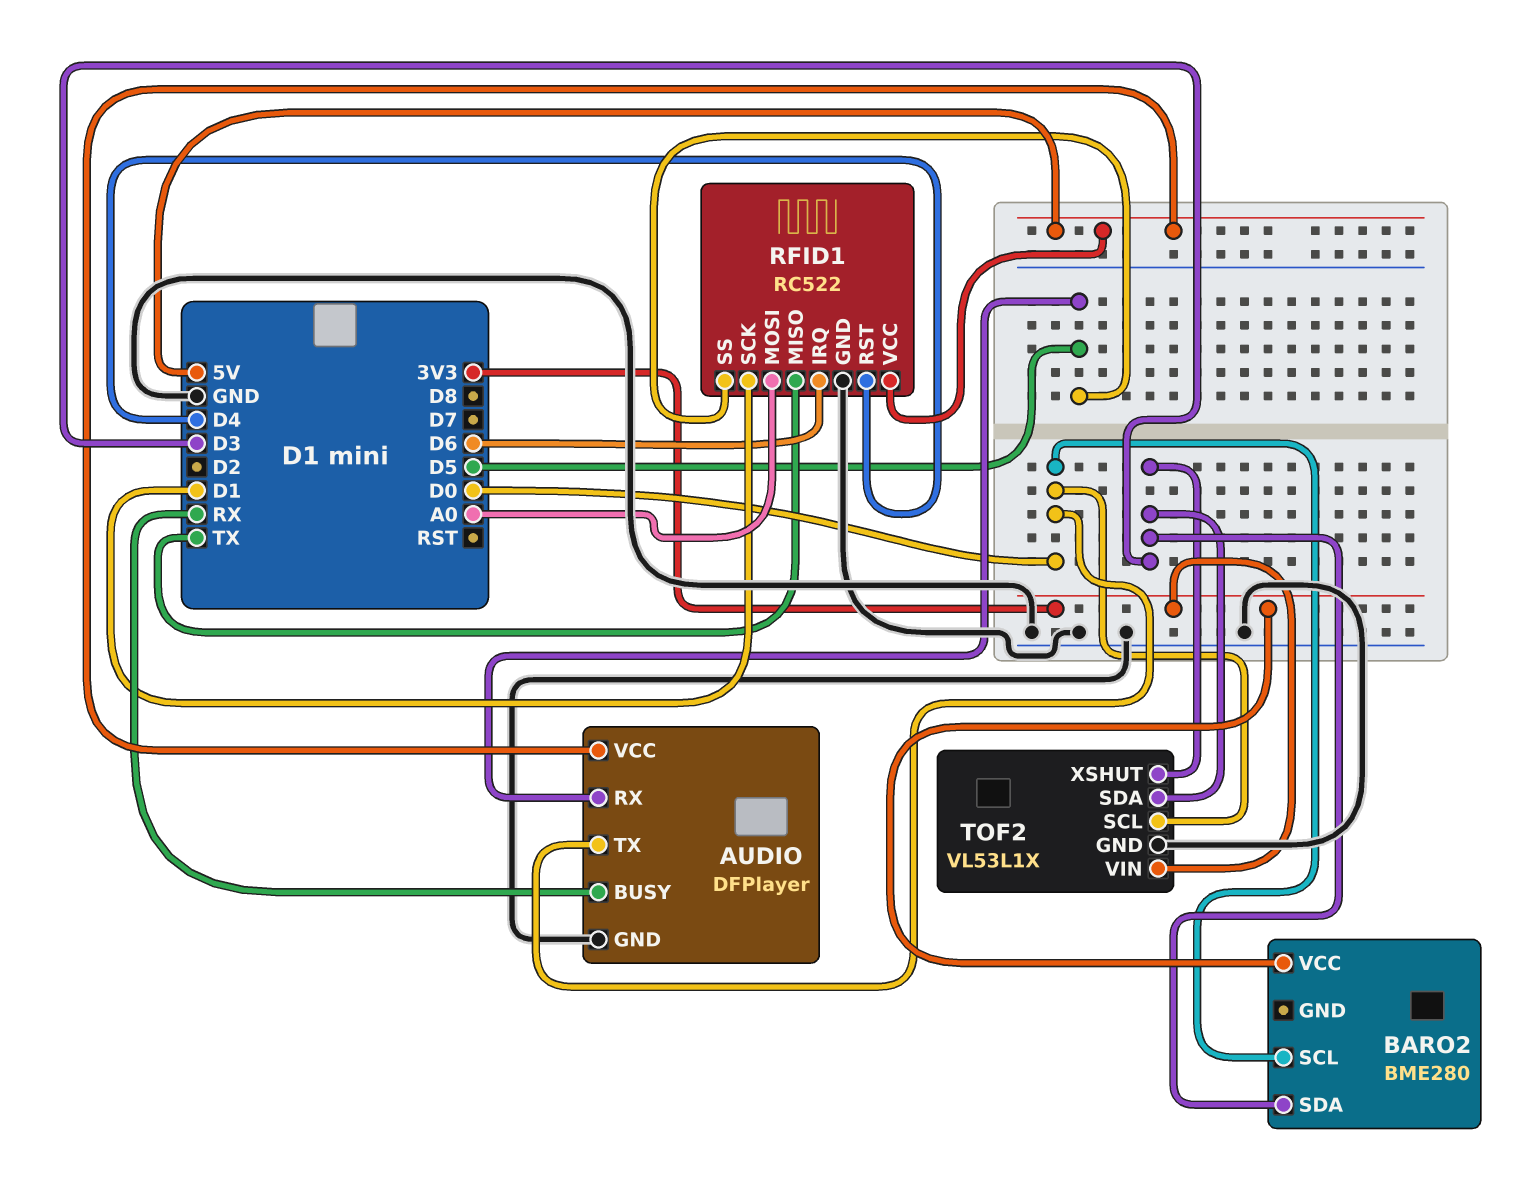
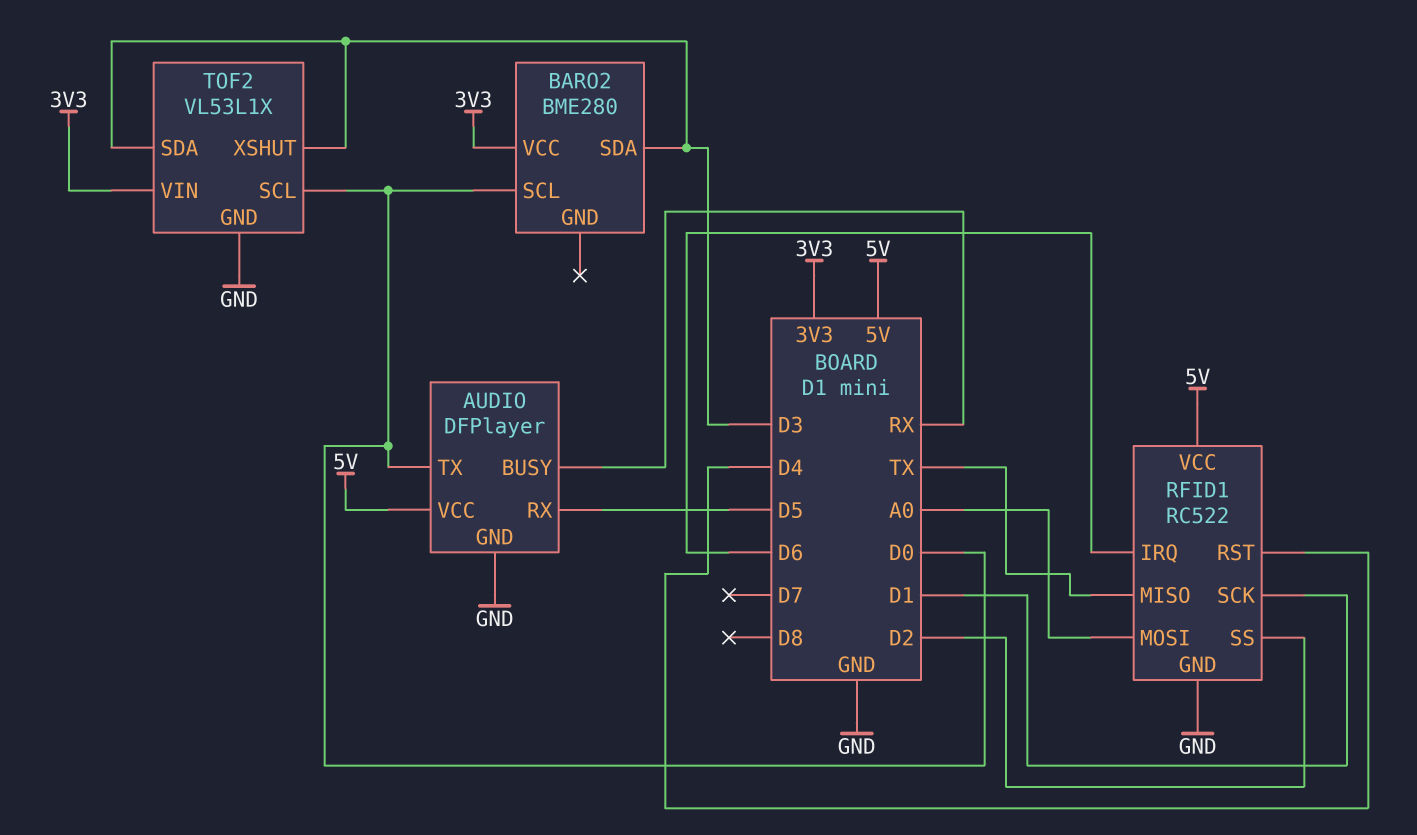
RFID1 pin SS: D5 -> D2

